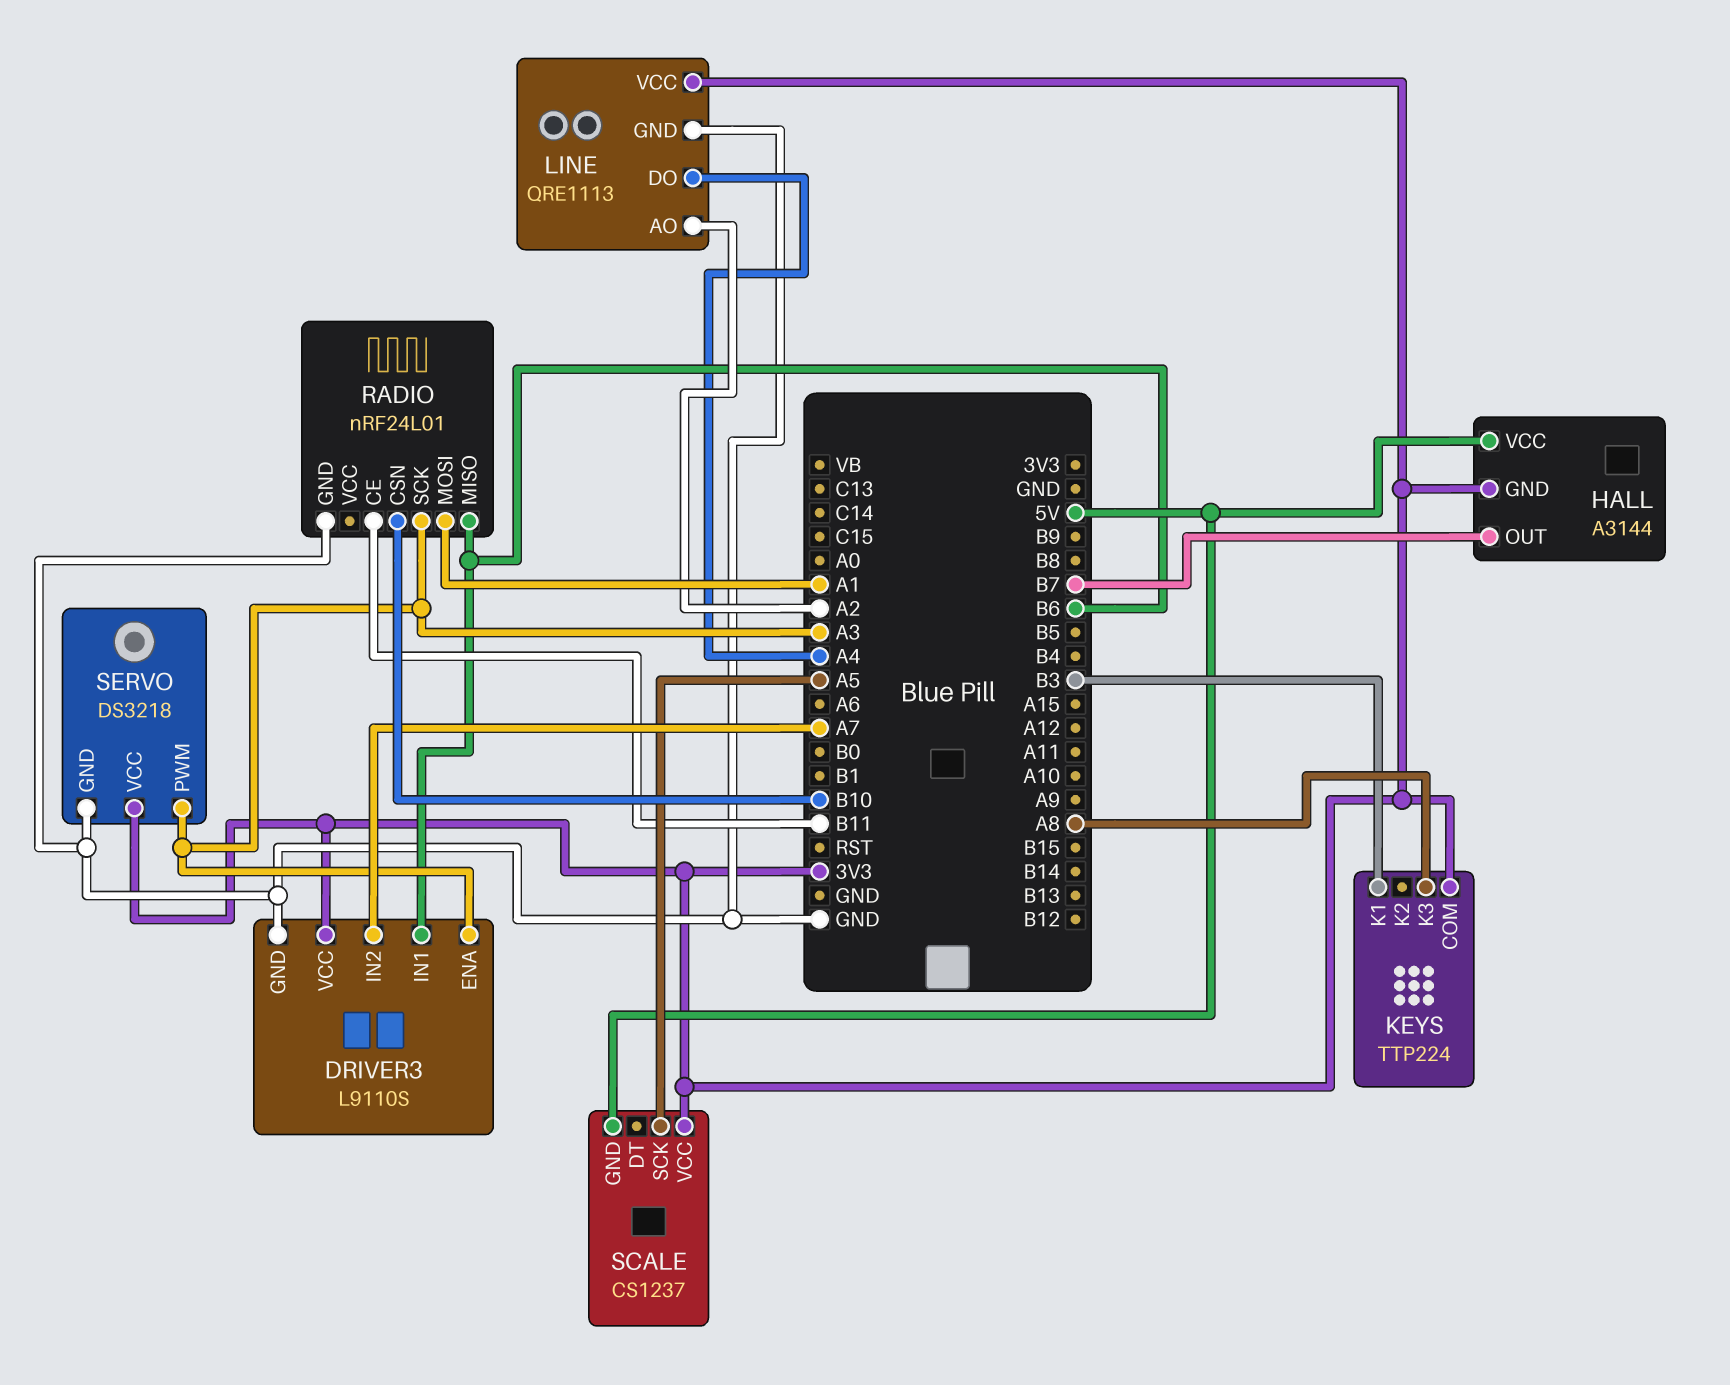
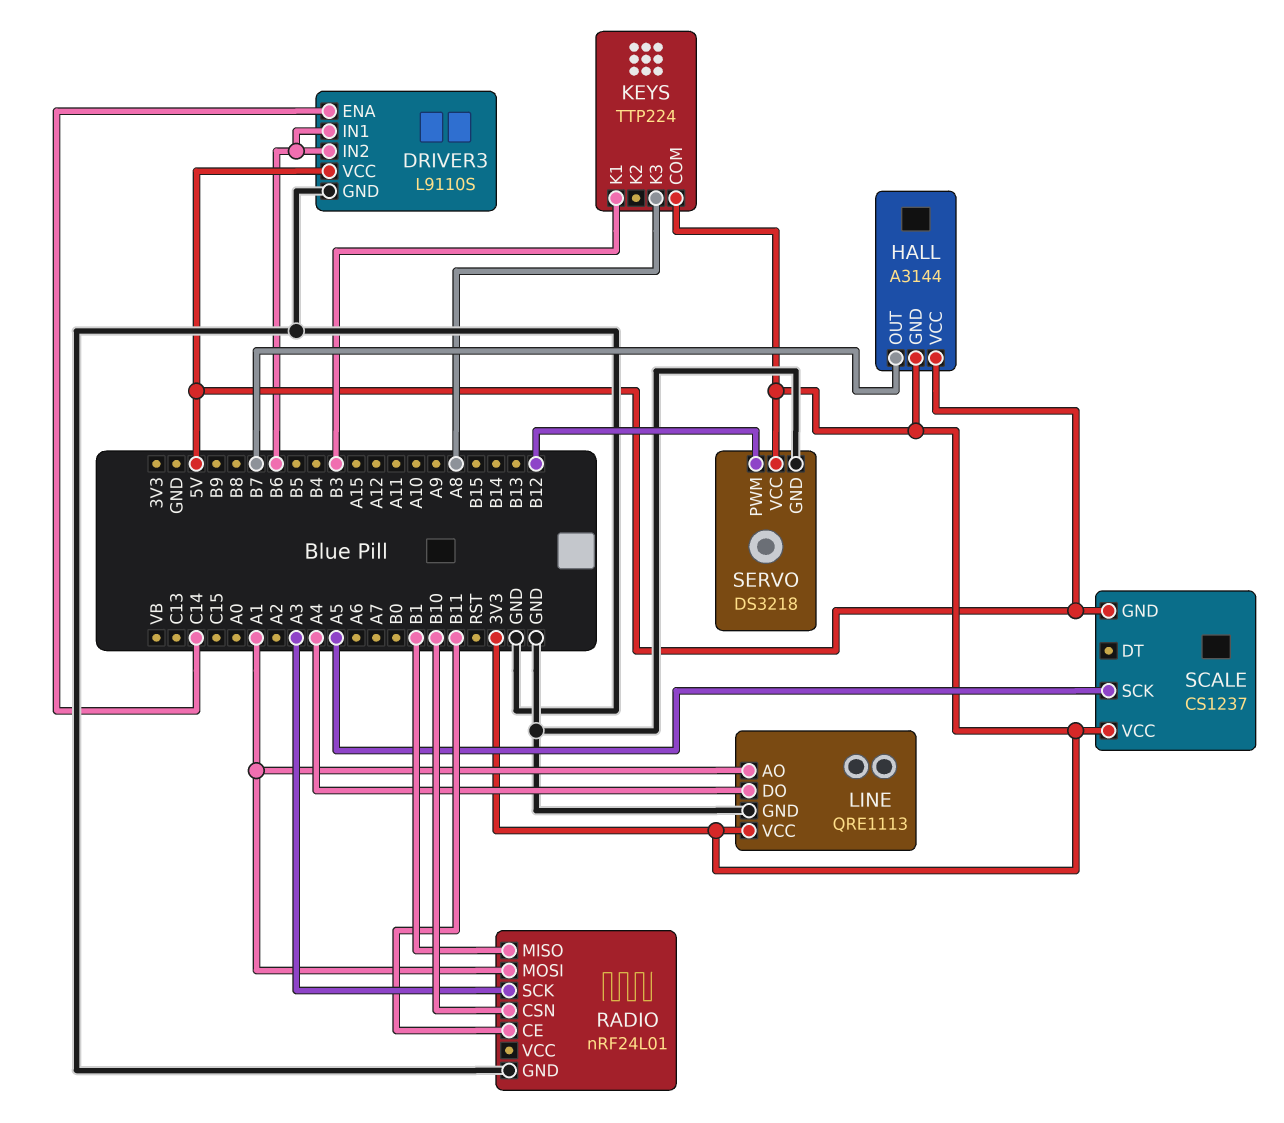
DRIVER3 pin ENA: A3 -> C14
DRIVER3 pin IN2: A7 -> B6
DRIVER3 pin VCC: 3V3 -> 5V
LINE pin AO: A2 -> A1
RADIO pin MISO: B6 -> B1
SERVO pin PWM: A3 -> B12

